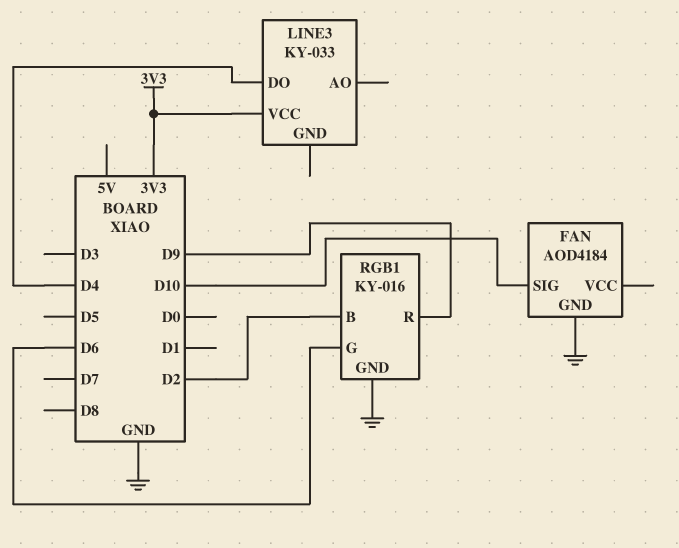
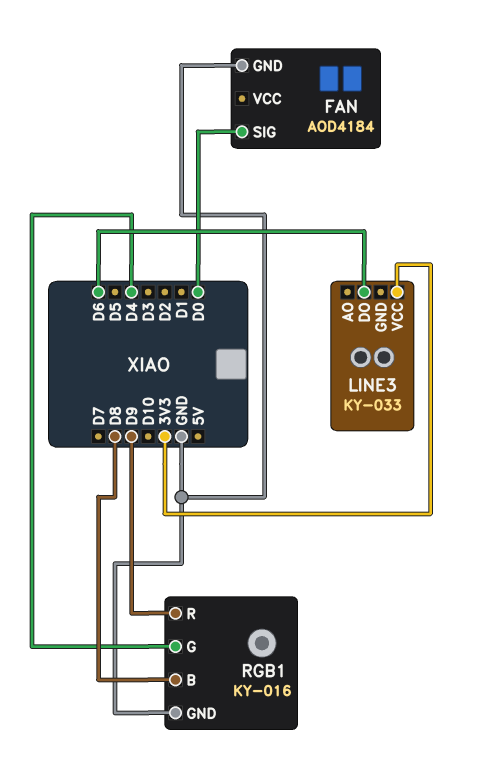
FAN pin SIG: D10 -> D0
LINE3 pin DO: D4 -> D6
RGB1 pin B: D2 -> D8
RGB1 pin G: D6 -> D4

